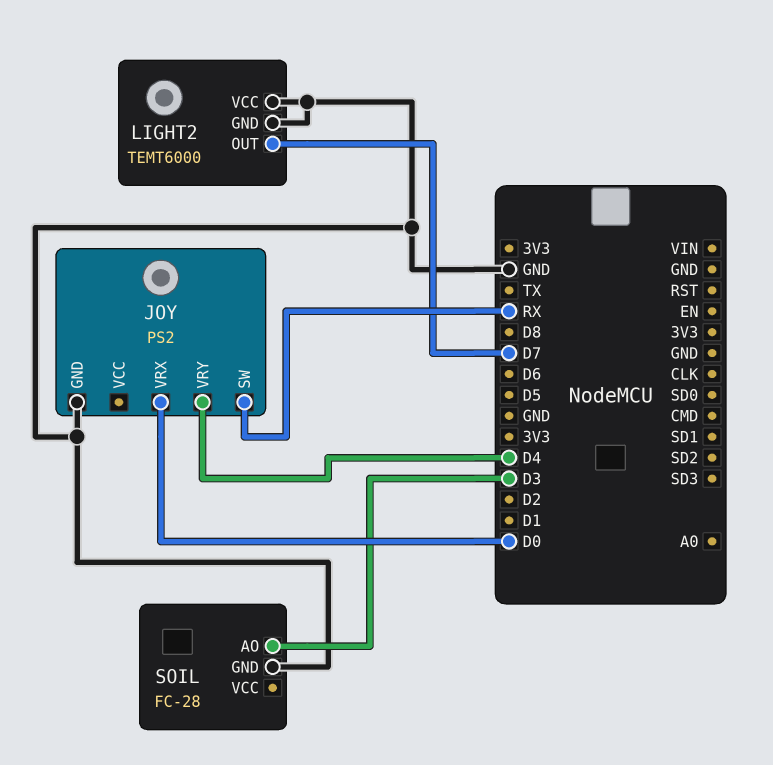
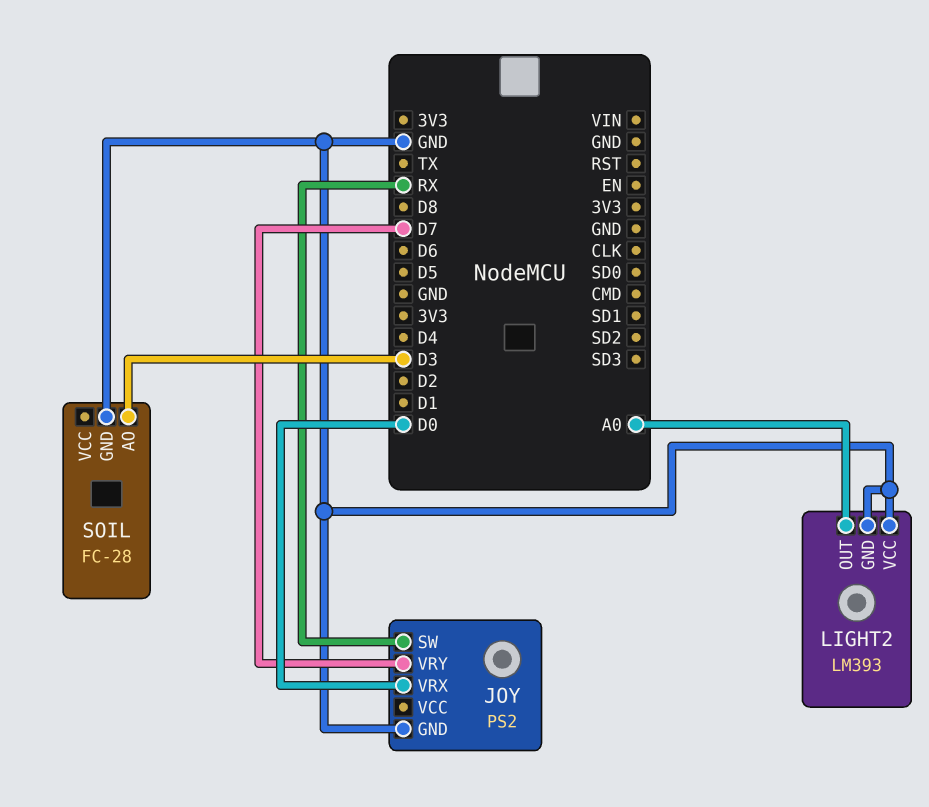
JOY pin VRY: D4 -> D7
LIGHT2: TEMT6000 -> LM393
LIGHT2 pin OUT: D7 -> A0

